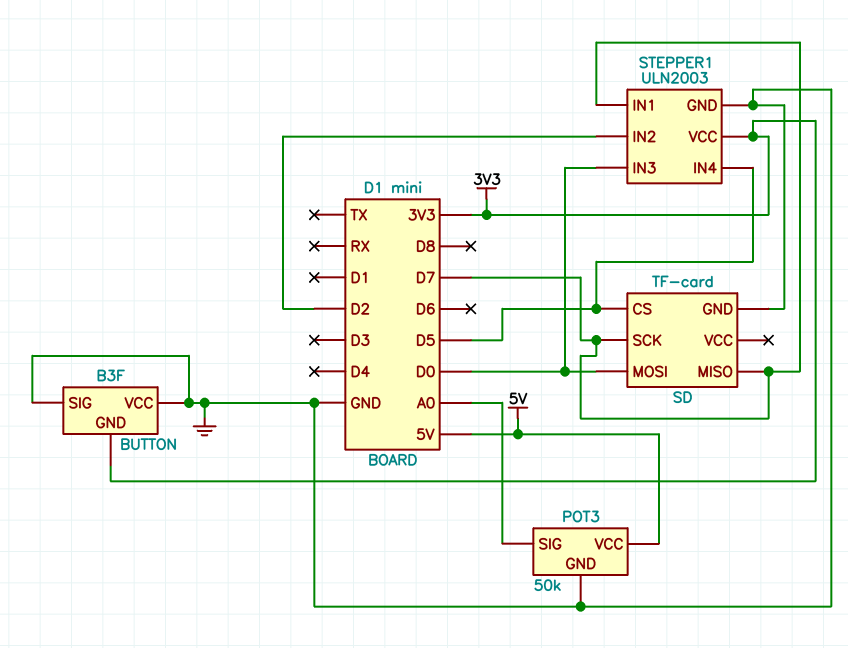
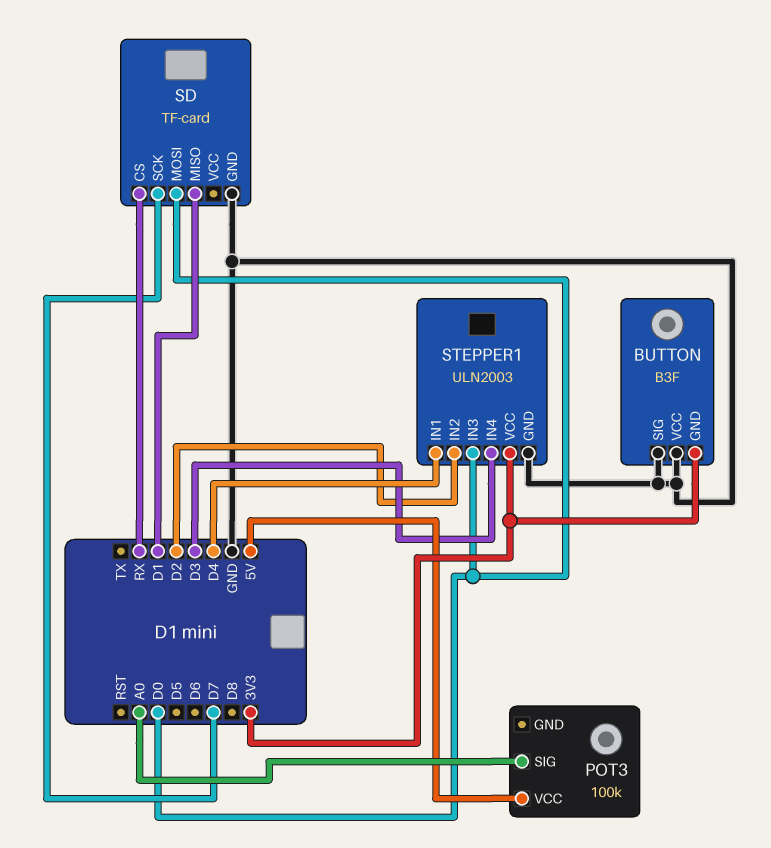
POT3: 50k -> 100k
POT3 pin GND: GND -> none
SD pin CS: D5 -> RX
SD pin MISO: D7 -> D1
STEPPER1 pin IN1: D7 -> D4
STEPPER1 pin IN4: D5 -> D3

